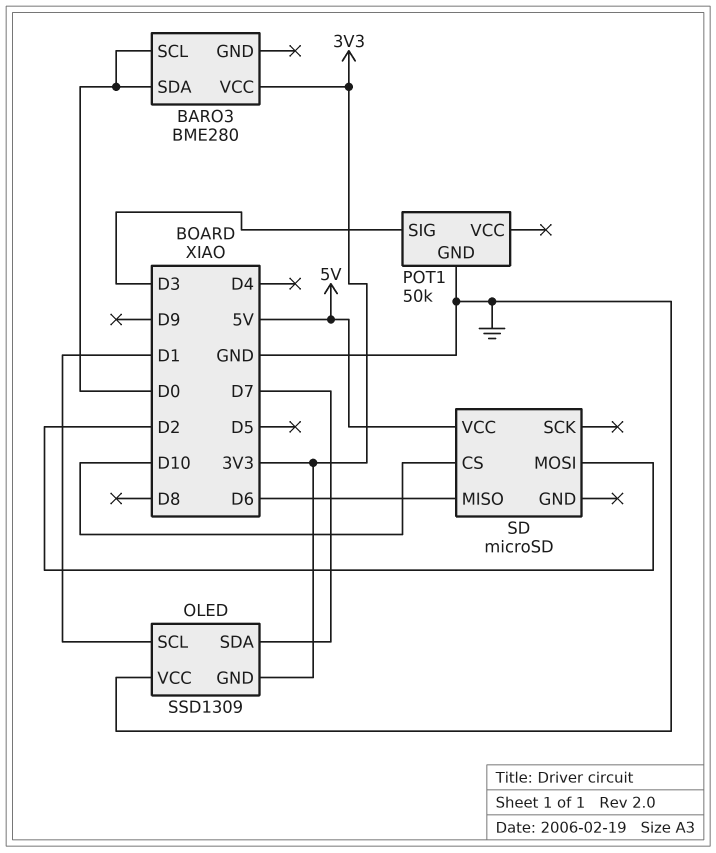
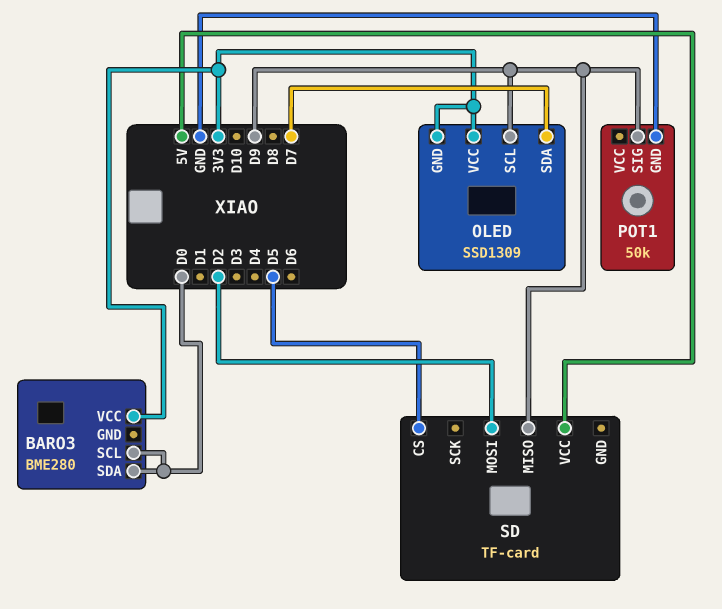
OLED pin SCL: D1 -> D9
OLED pin VCC: GND -> 3V3
POT1 pin SIG: D3 -> D9
SD: microSD -> TF-card
SD pin CS: D10 -> D5
SD pin MISO: D6 -> D9

